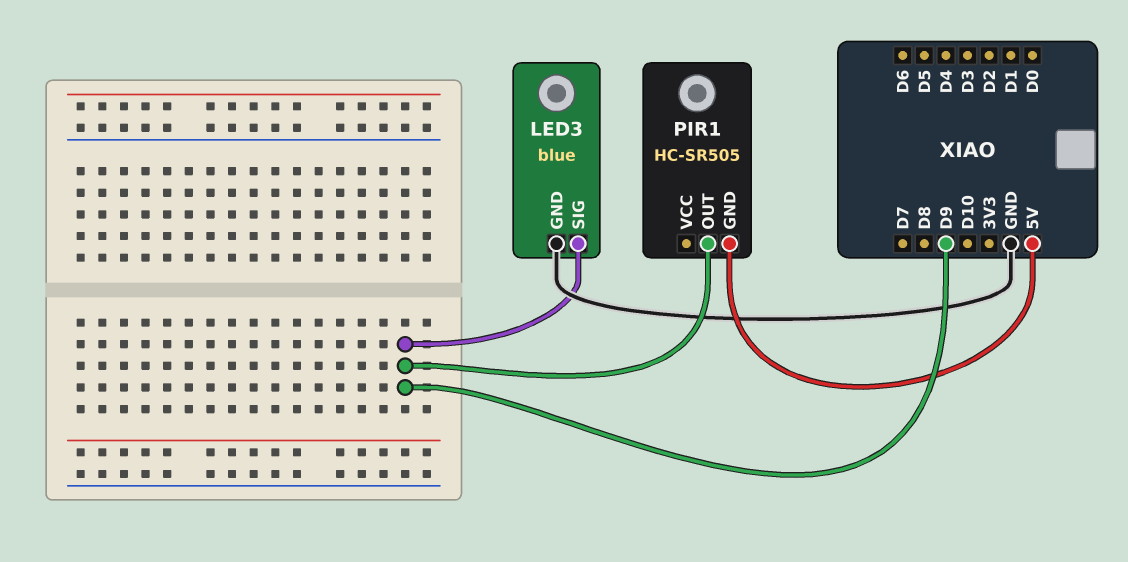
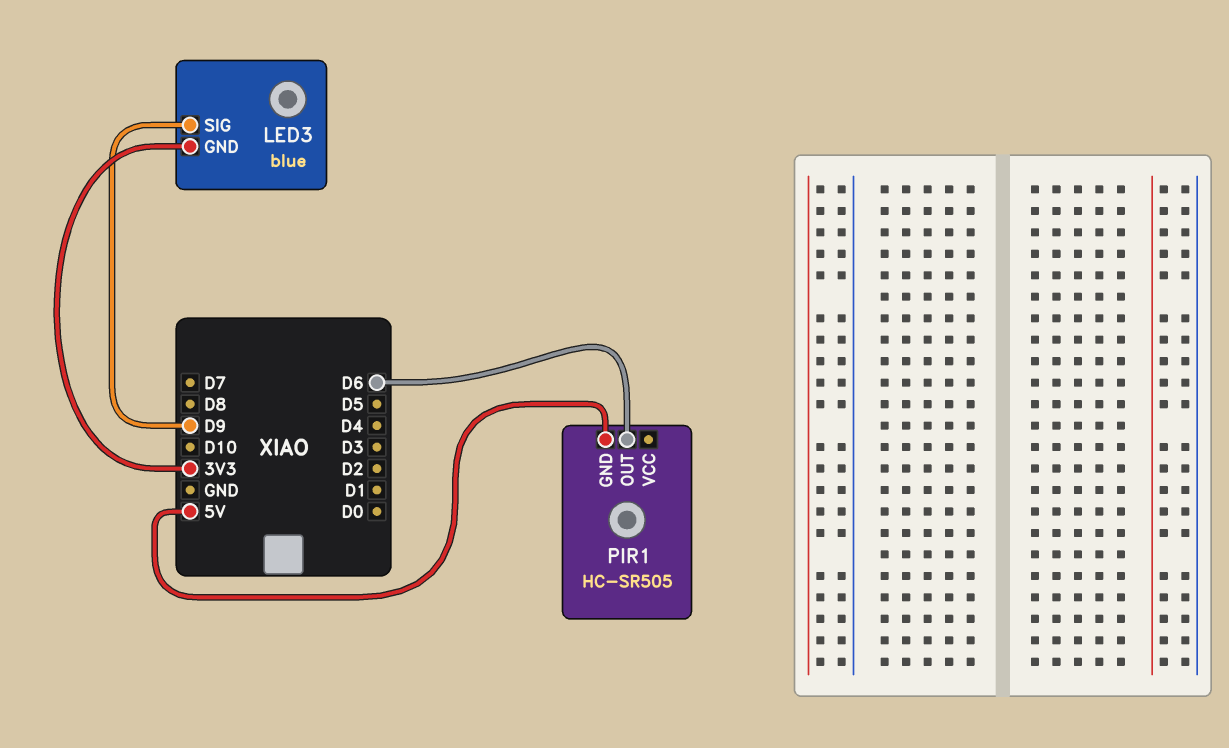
LED3 pin GND: GND -> 3V3
PIR1 pin OUT: D9 -> D6

